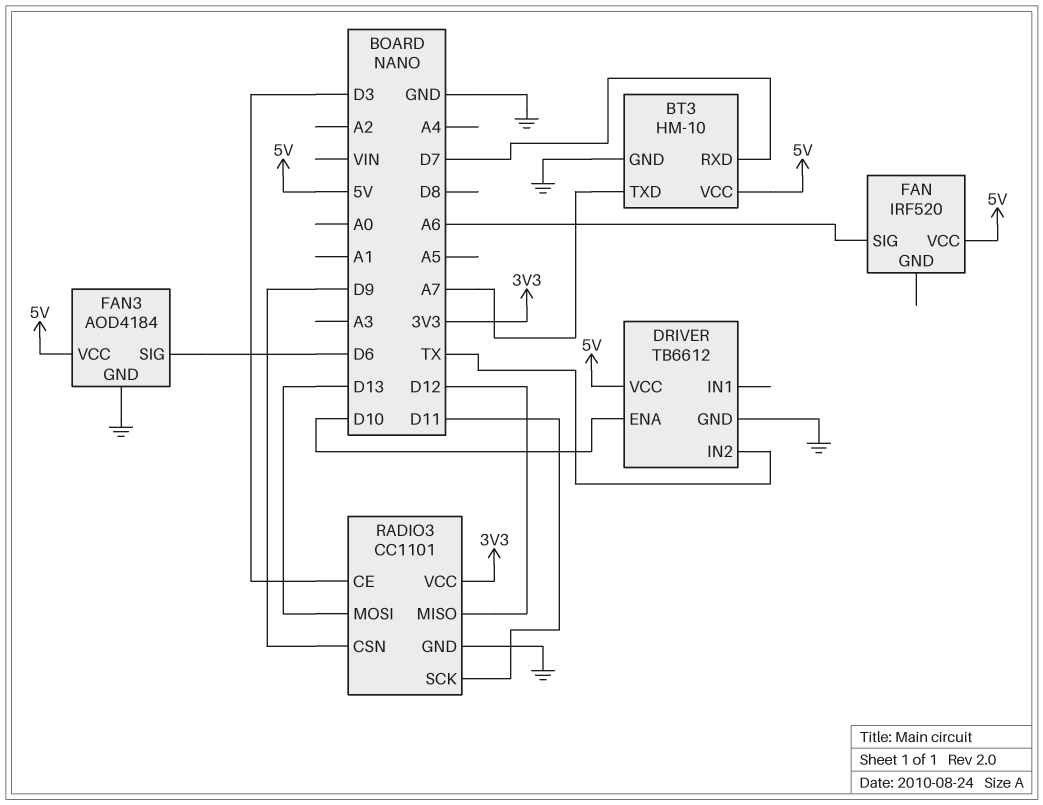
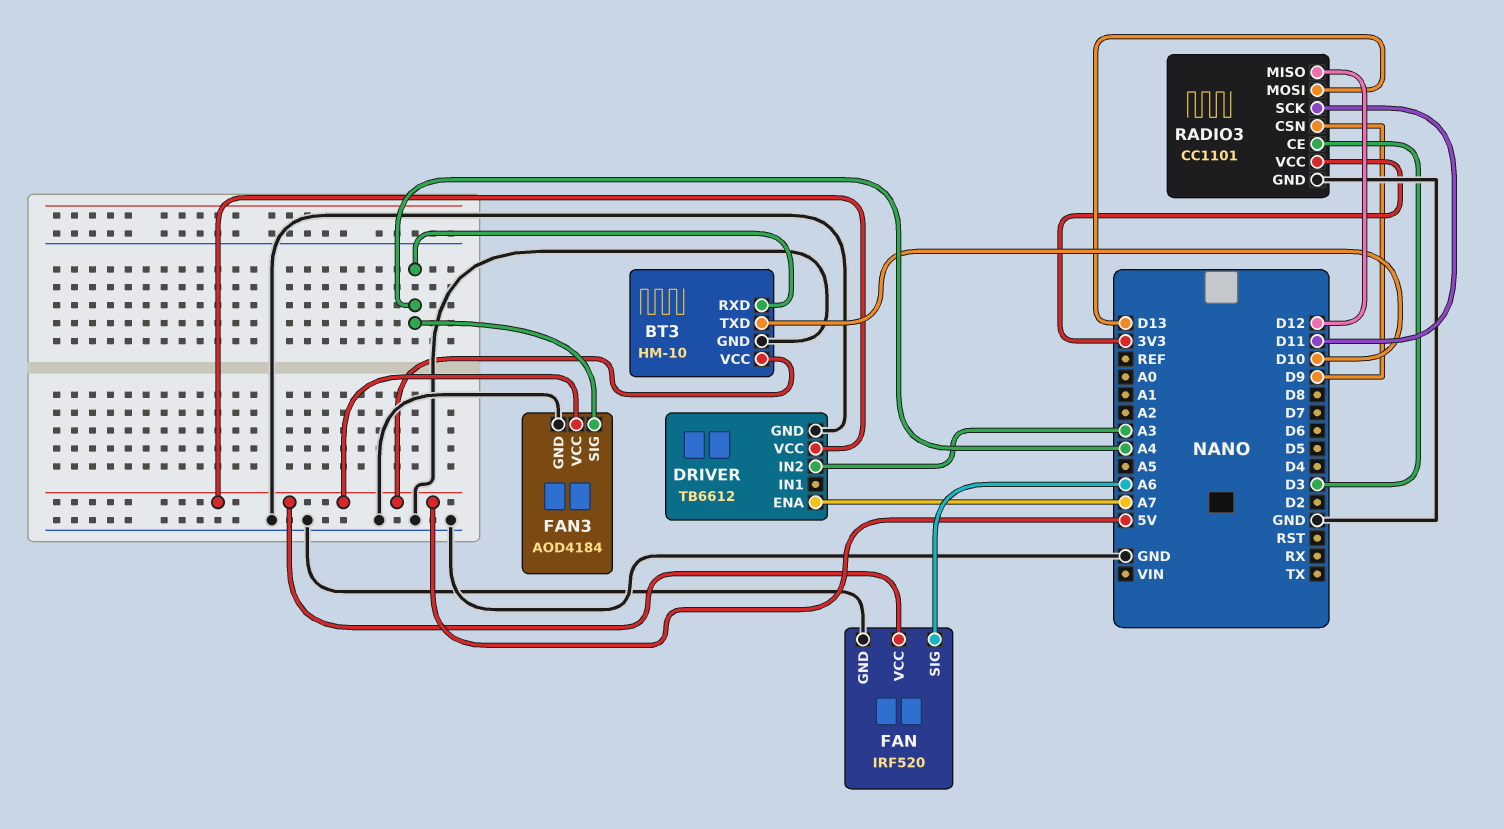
BT3 pin RXD: D7 -> A4
BT3 pin TXD: A7 -> D10
DRIVER pin ENA: D10 -> A7
DRIVER pin IN2: TX -> A3
FAN pin GND: none -> GND
FAN3 pin SIG: D6 -> A4

